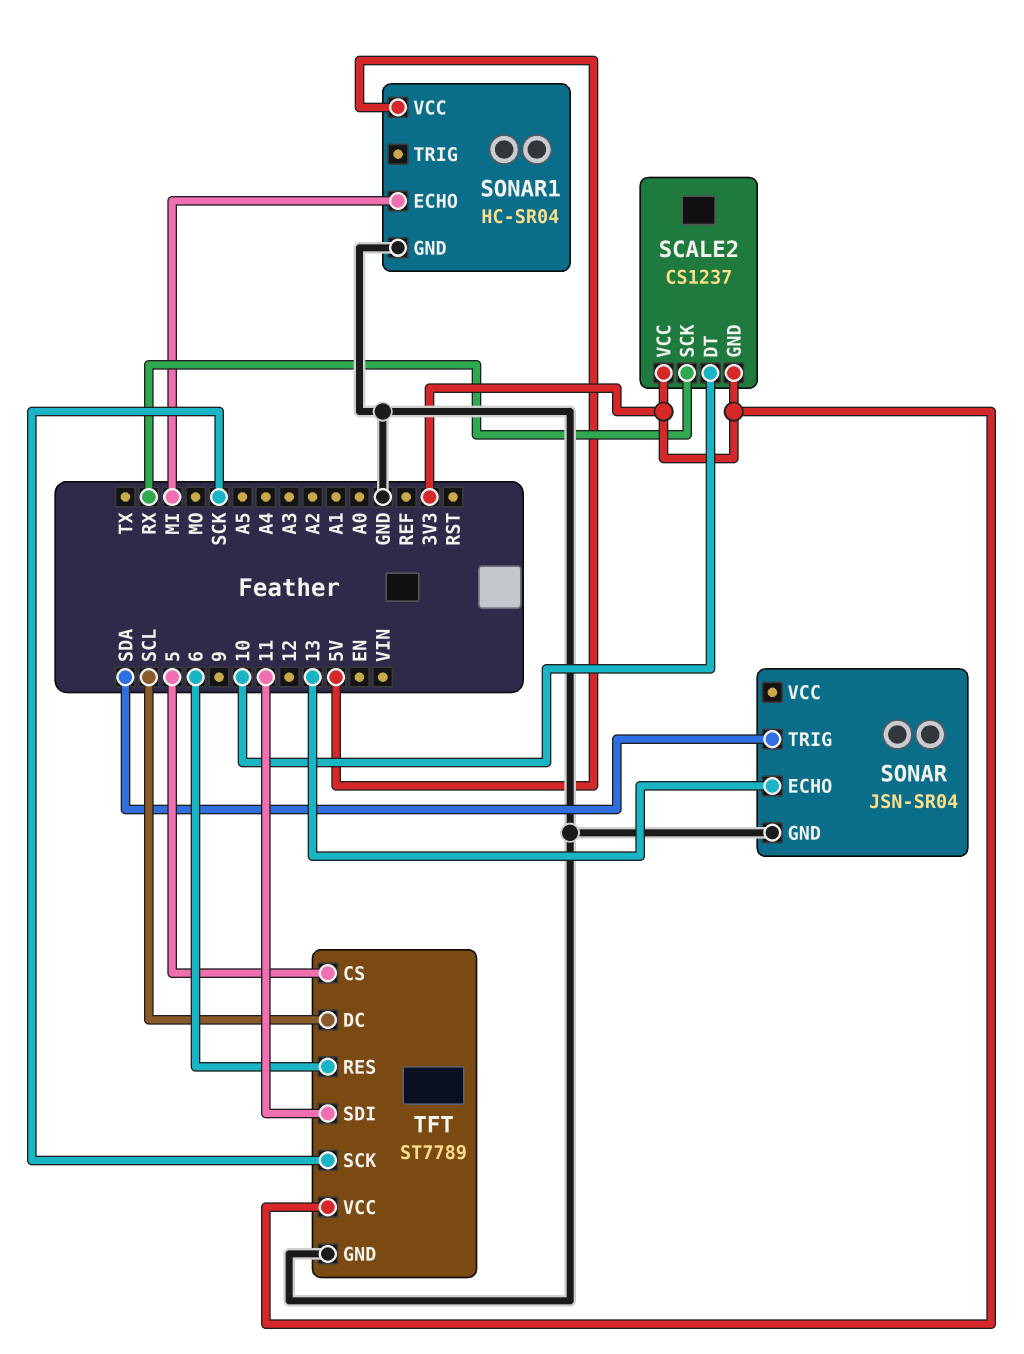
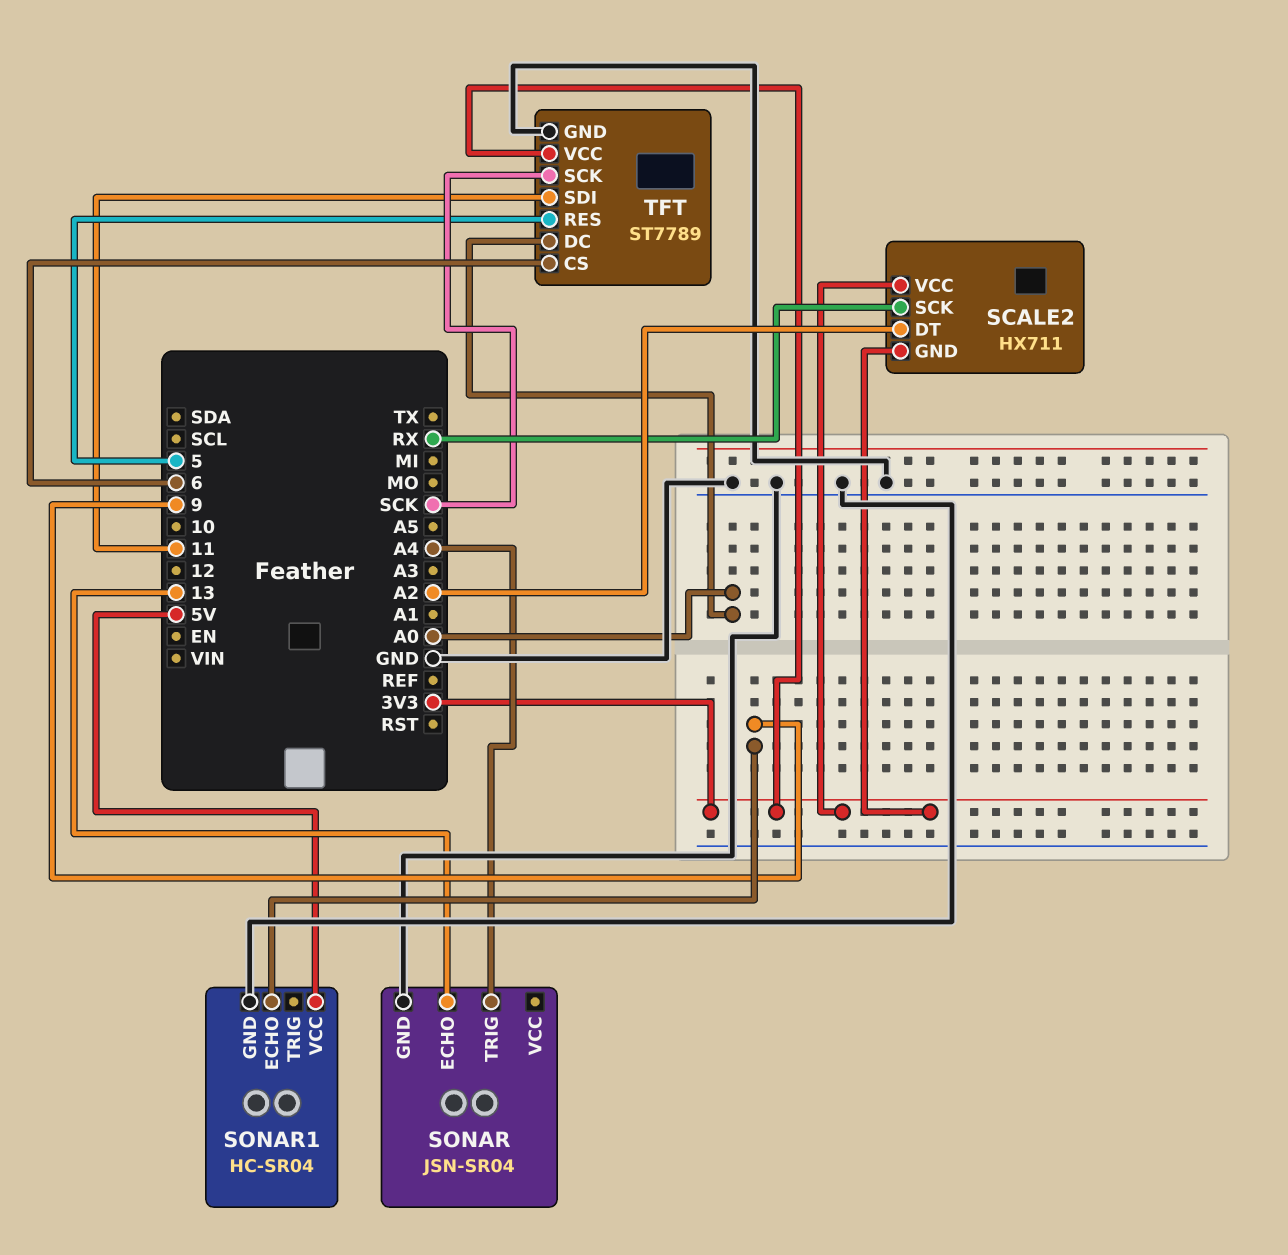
SCALE2: CS1237 -> HX711
SCALE2 pin DT: 10 -> A2
SONAR pin TRIG: SDA -> A4
SONAR1 pin ECHO: MI -> 9
TFT pin CS: 5 -> 6
TFT pin DC: SCL -> A0
TFT pin RES: 6 -> 5

